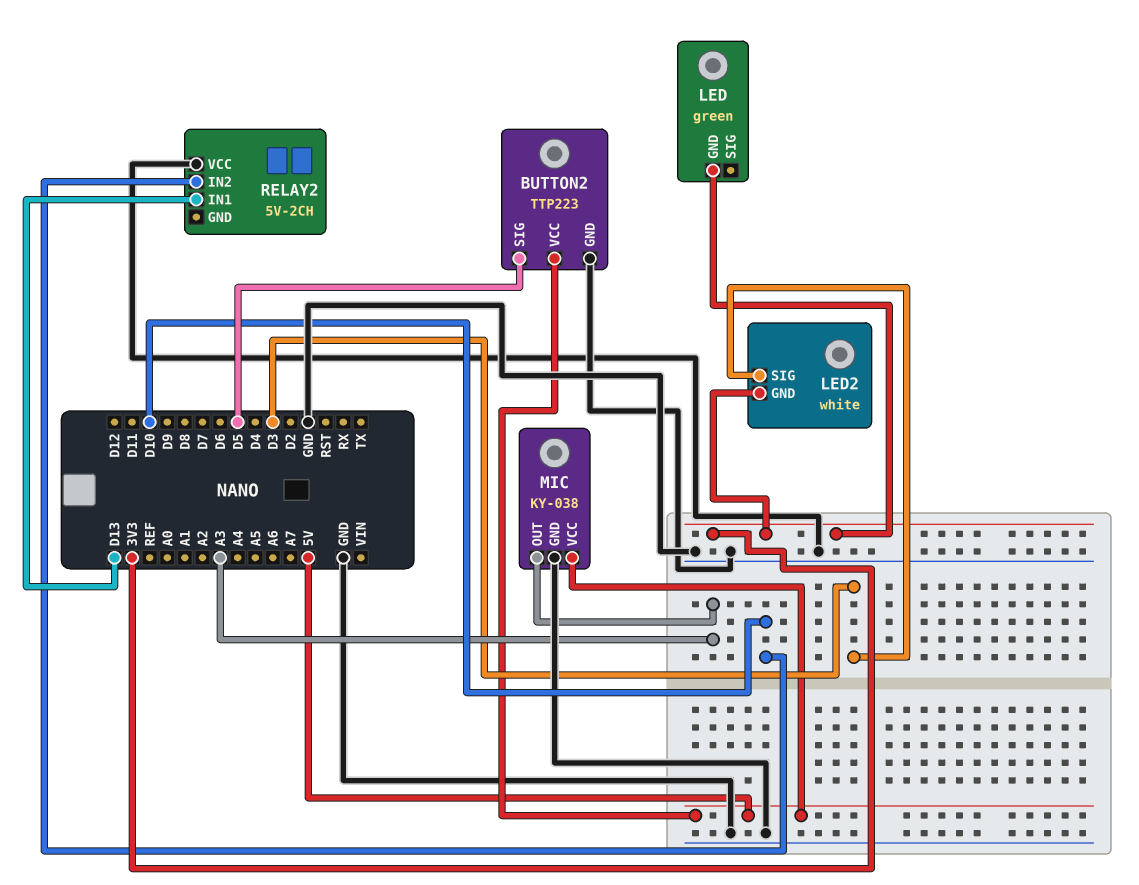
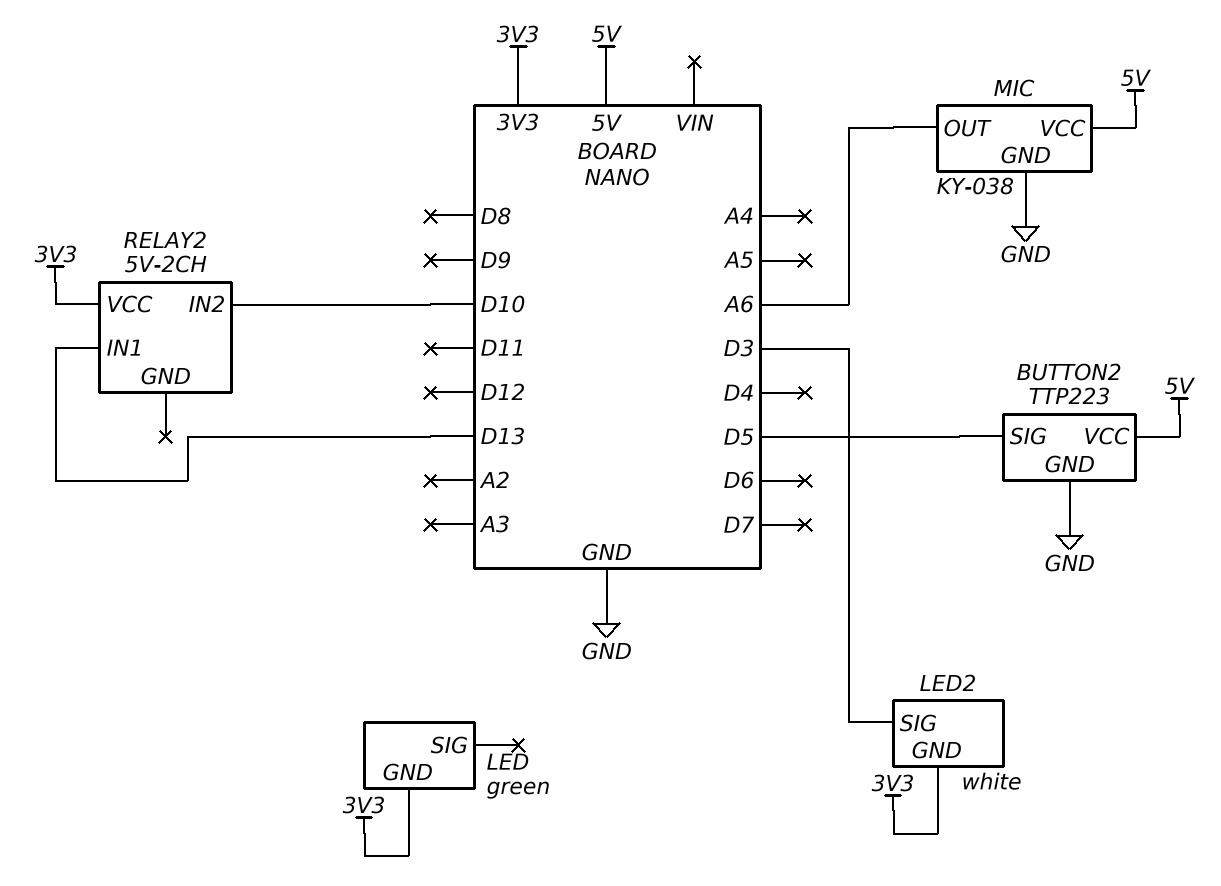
MIC pin OUT: A3 -> A6
RELAY2 pin VCC: GND -> 3V3

